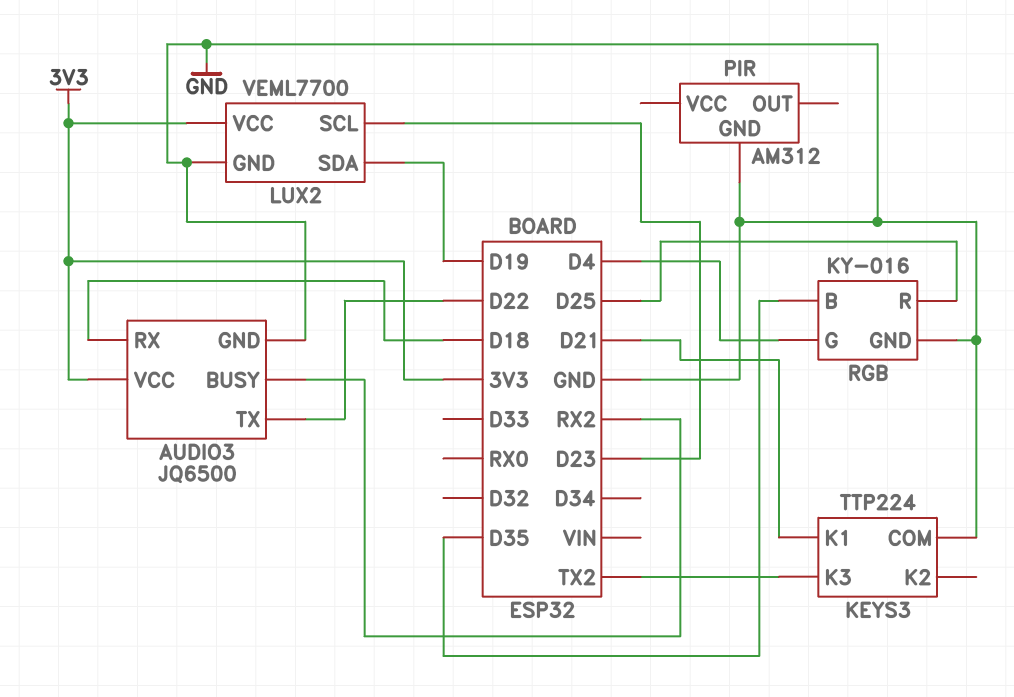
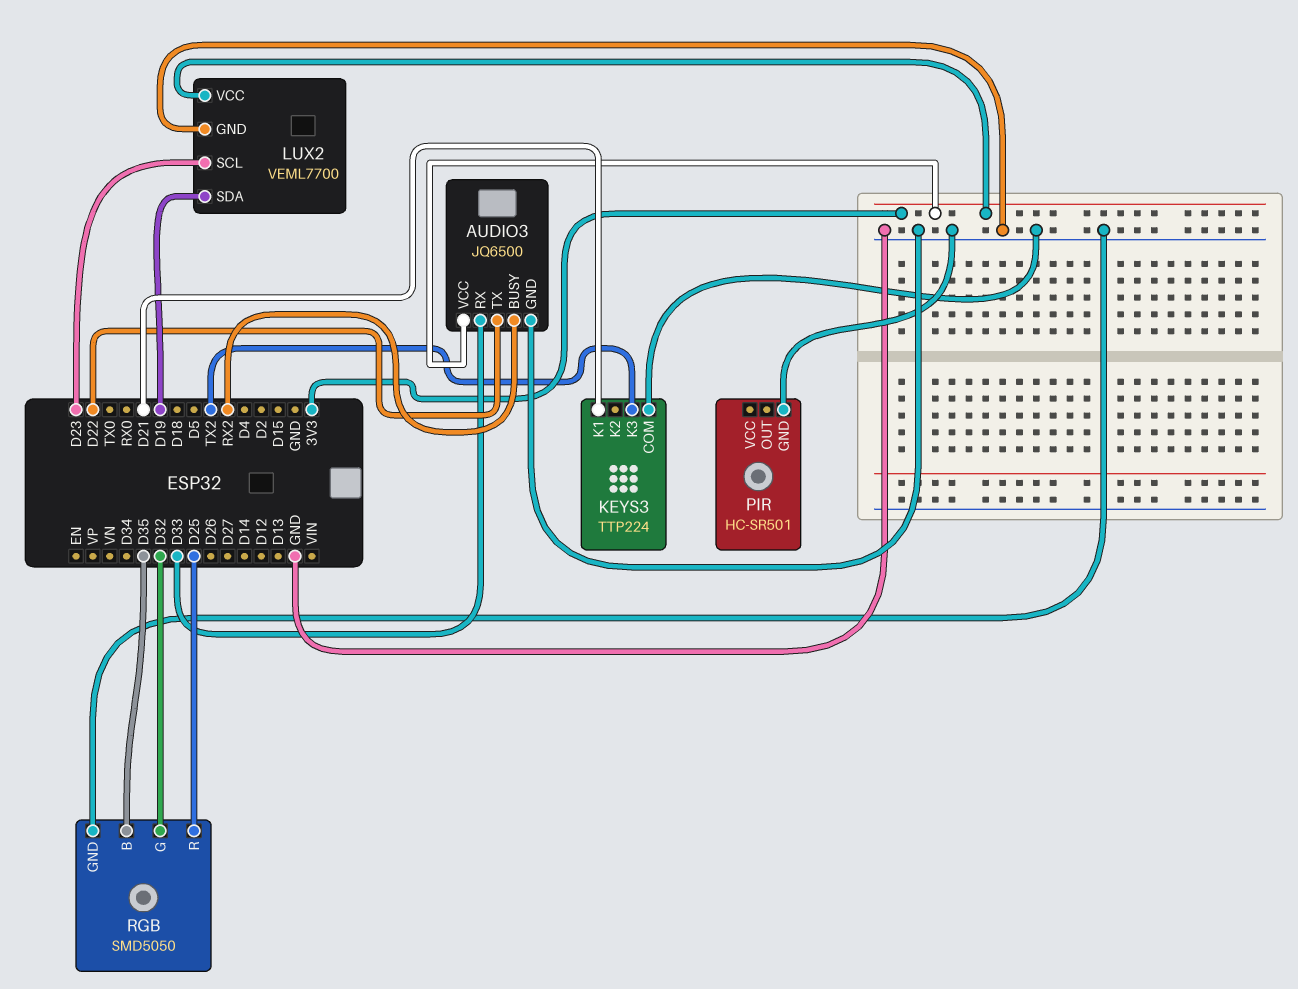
AUDIO3 pin RX: D18 -> D33
PIR: AM312 -> HC-SR501
RGB: KY-016 -> SMD5050
RGB pin G: D4 -> D32

